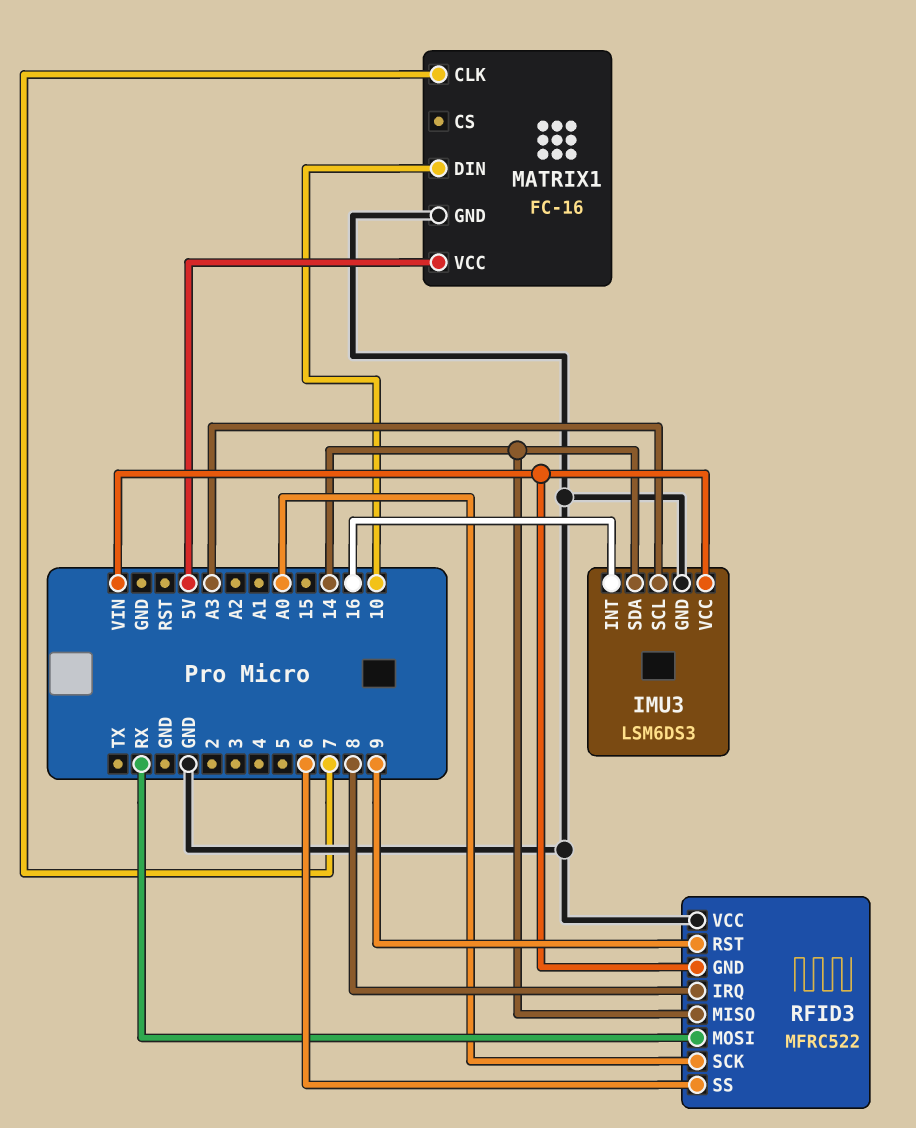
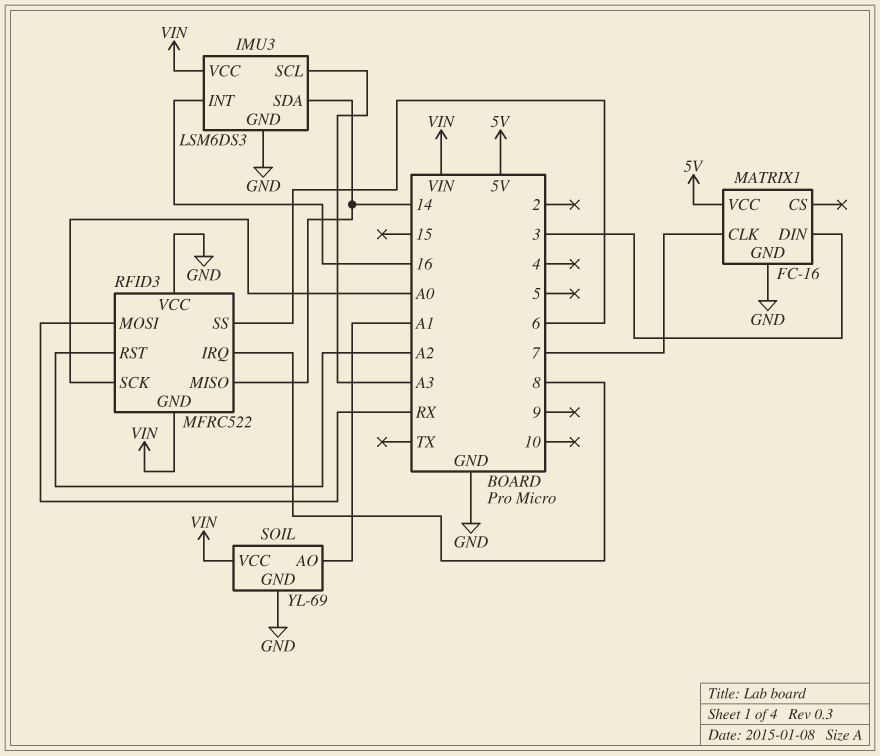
MATRIX1 pin DIN: 10 -> 3
RFID3 pin RST: 9 -> A2
SOIL: none -> YL-69
SOIL pin AO: none -> A1
SOIL pin GND: none -> GND
SOIL pin VCC: none -> VIN

